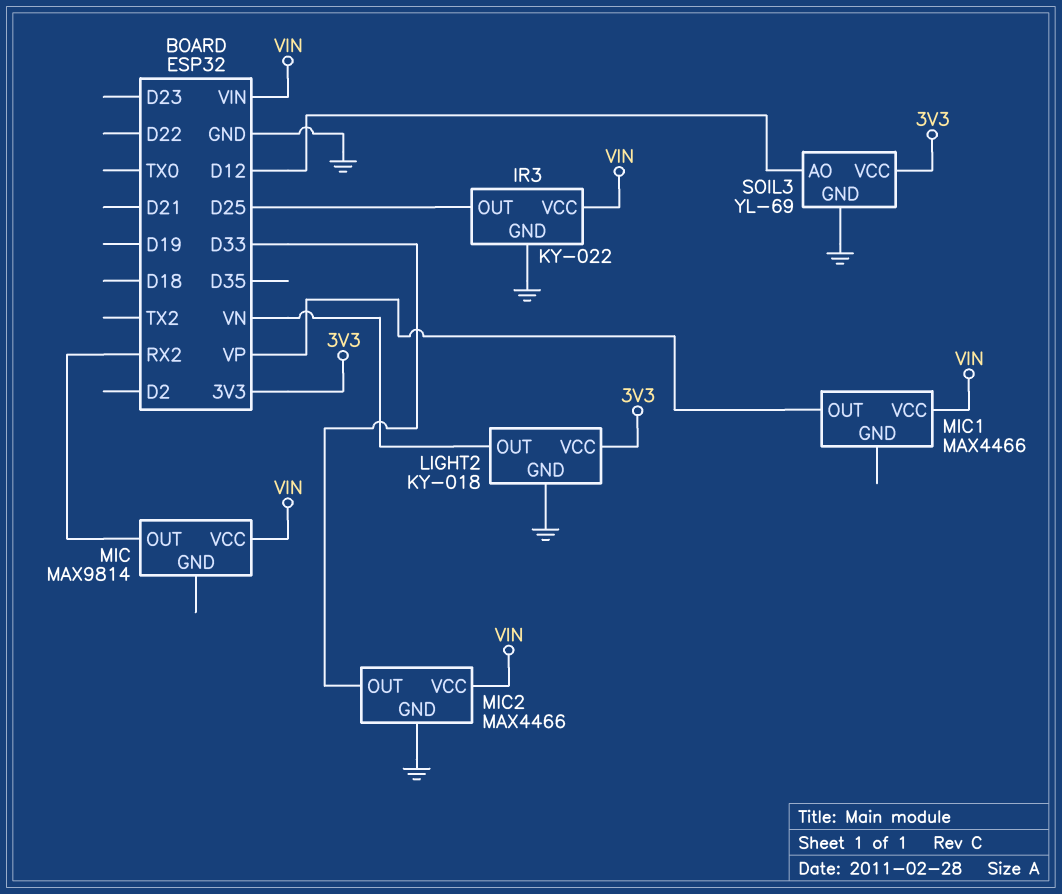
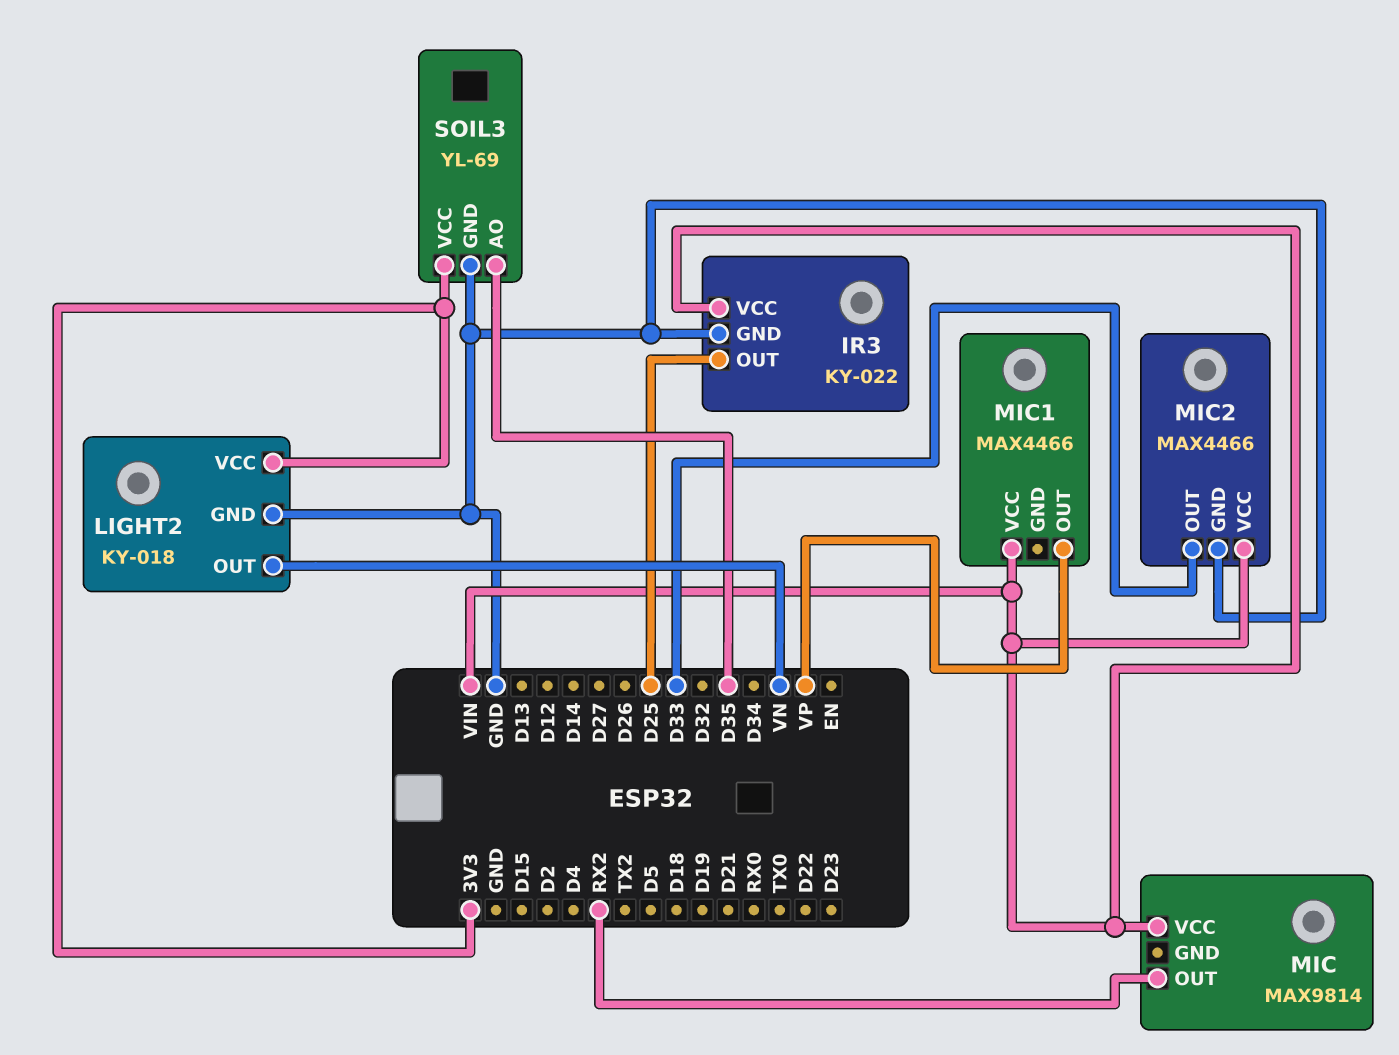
SOIL3 pin AO: D12 -> D35

